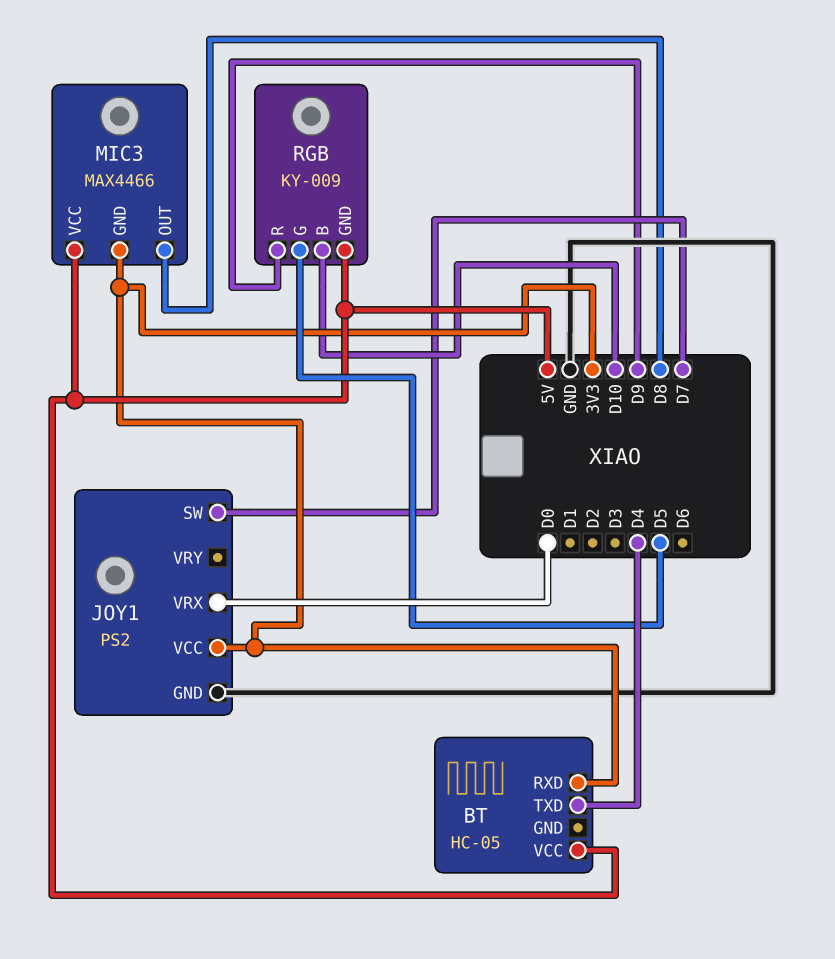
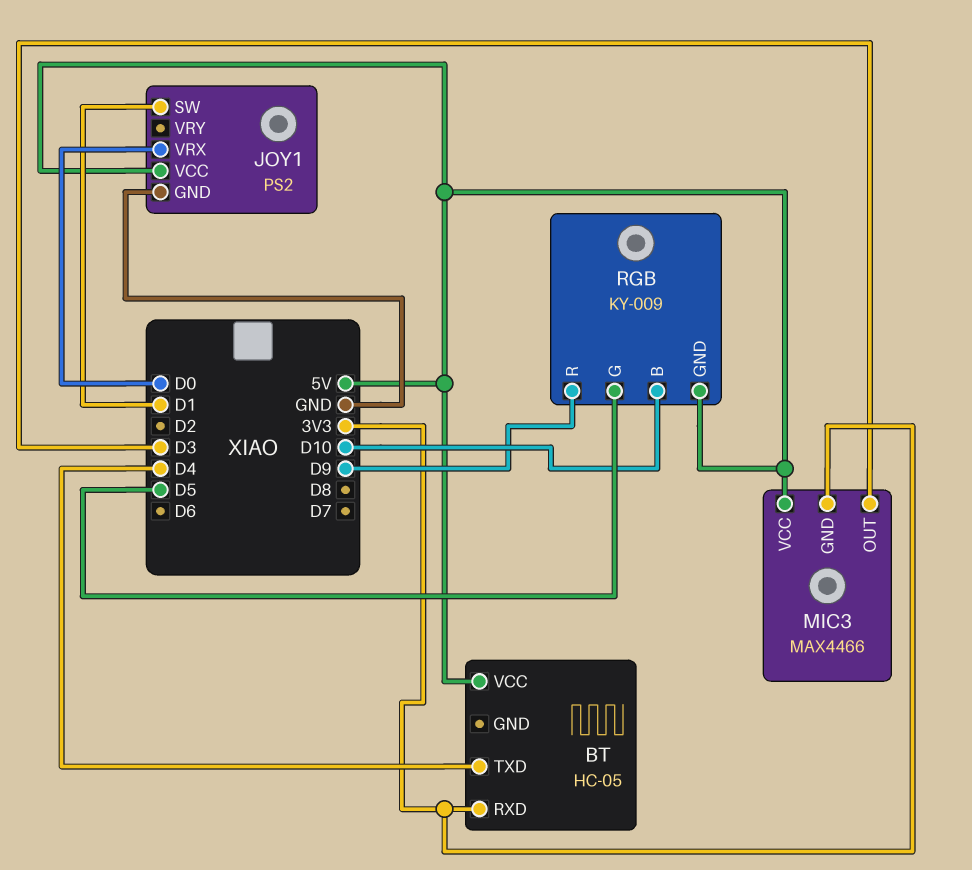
JOY1 pin SW: D7 -> D1
JOY1 pin VCC: 3V3 -> 5V
MIC3 pin OUT: D8 -> D3

